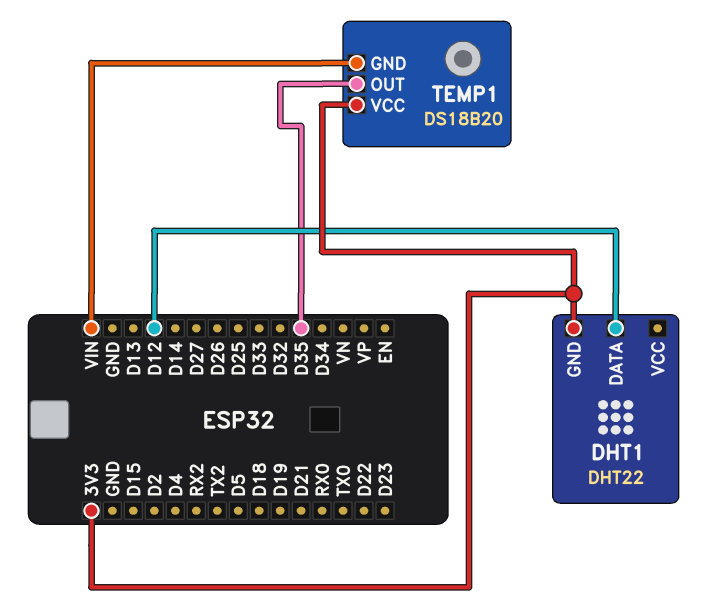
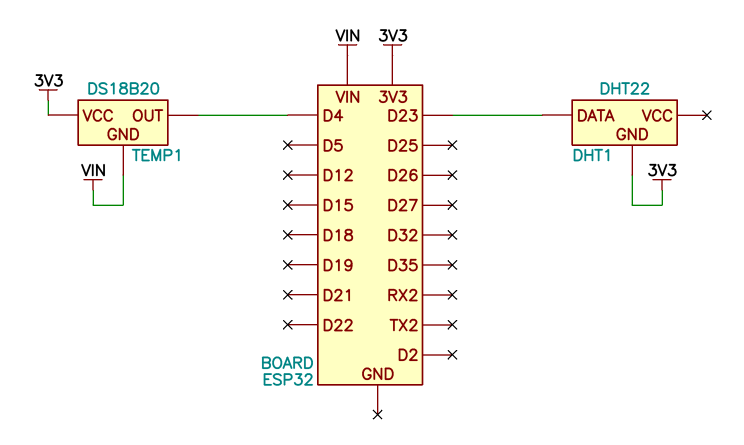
DHT1 pin DATA: D12 -> D23
TEMP1 pin OUT: D35 -> D4

